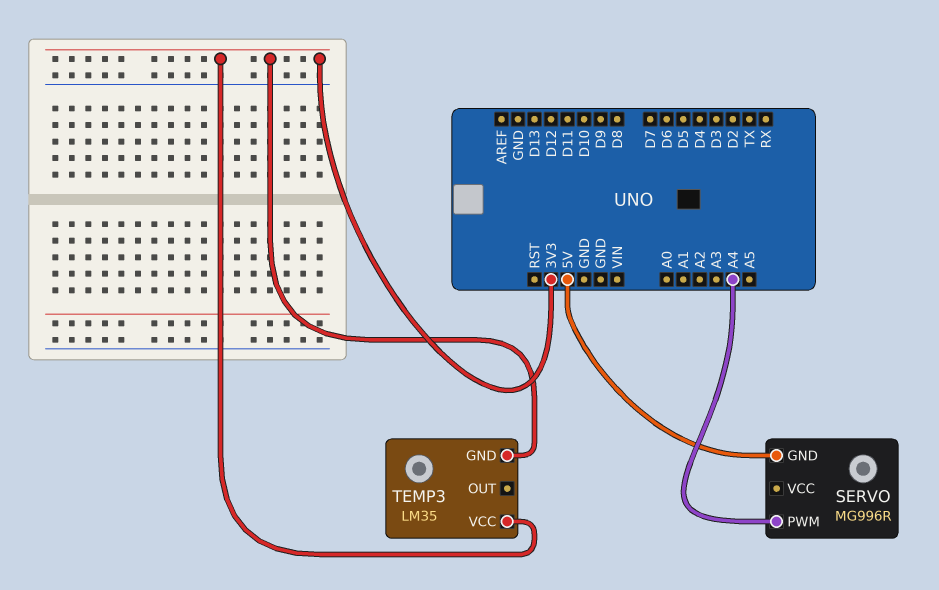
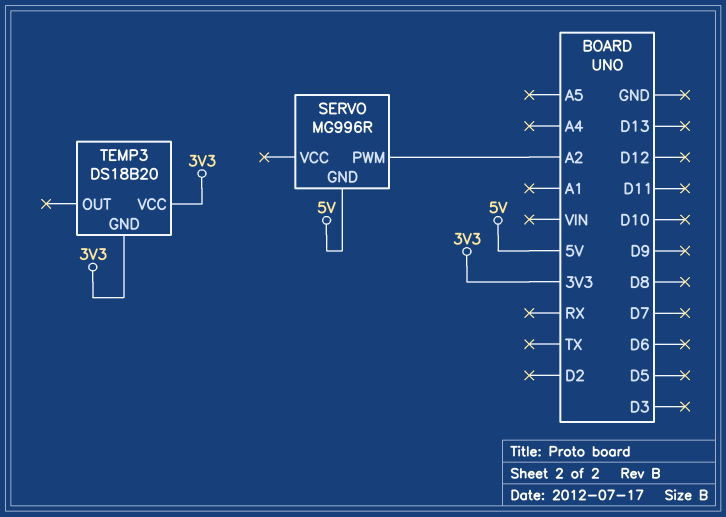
SERVO pin PWM: A4 -> A2
TEMP3: LM35 -> DS18B20

